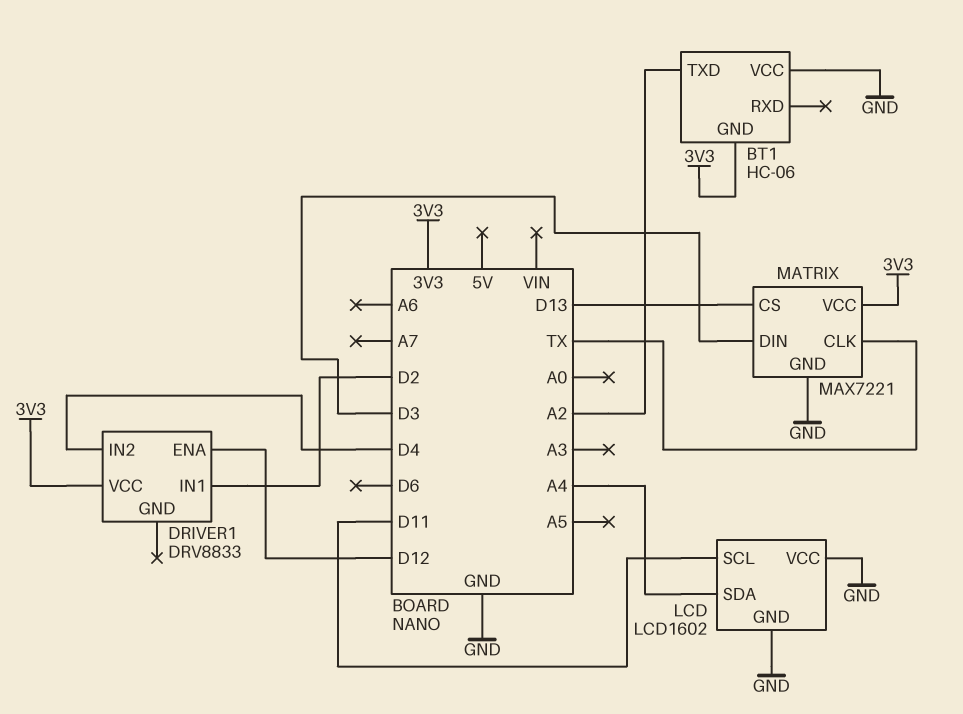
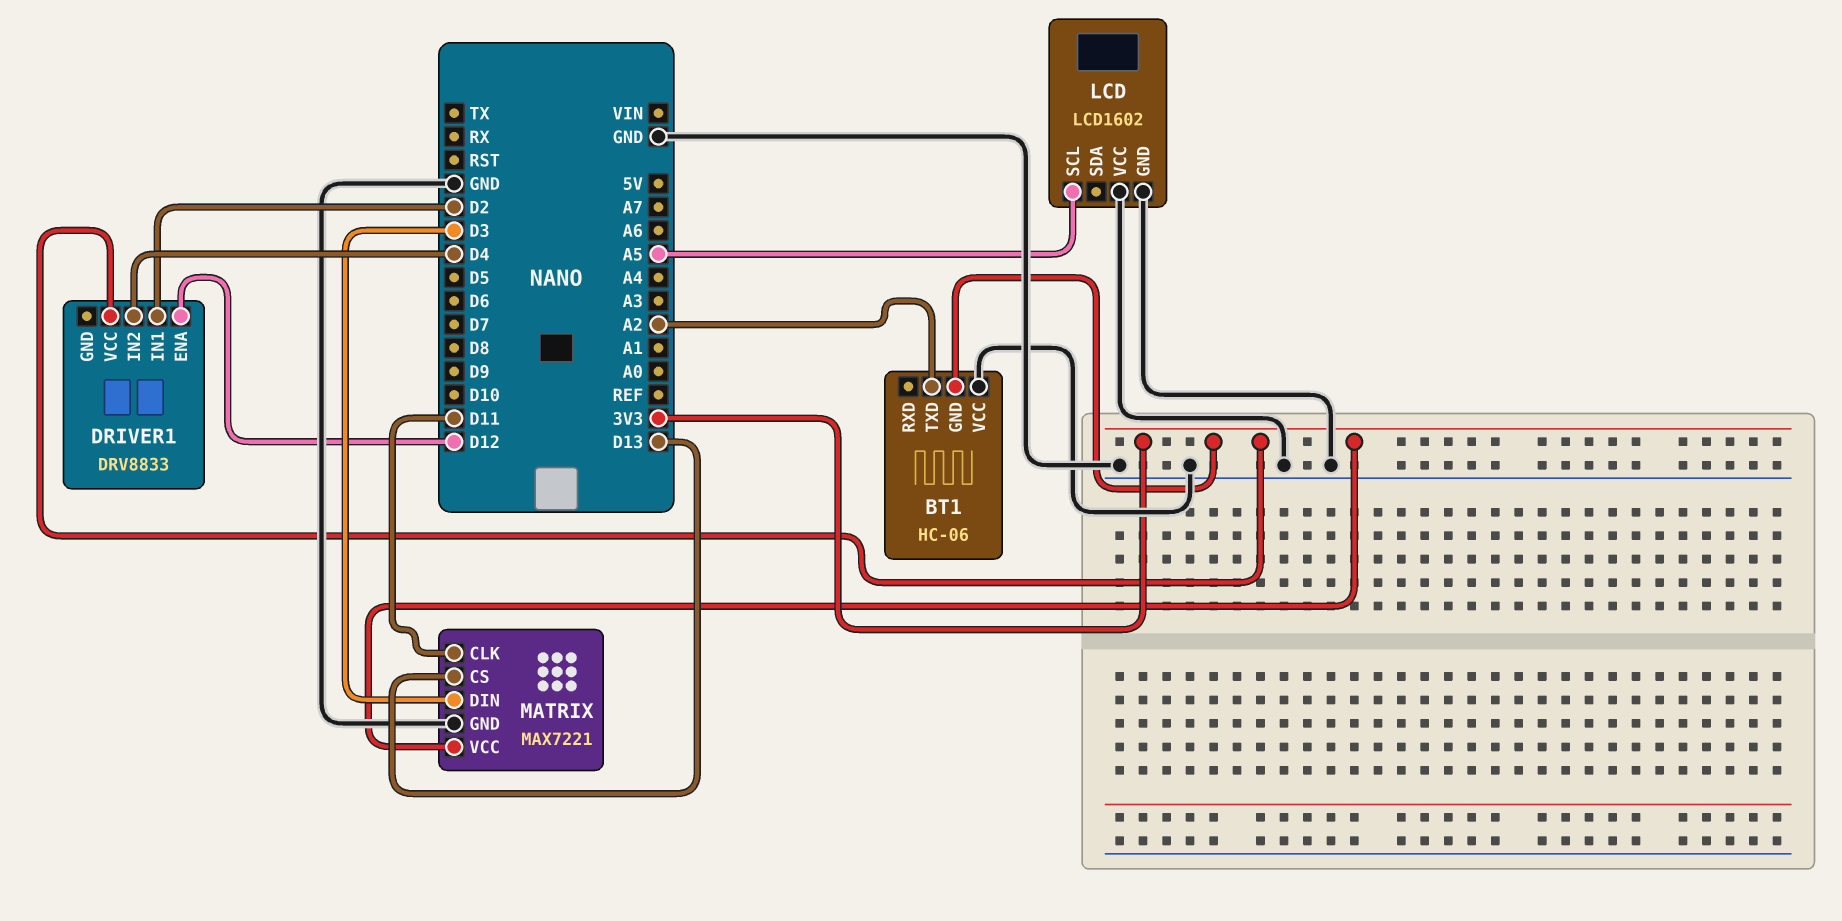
LCD pin SCL: D11 -> A5
LCD pin SDA: A4 -> none
MATRIX pin CLK: TX -> D11

